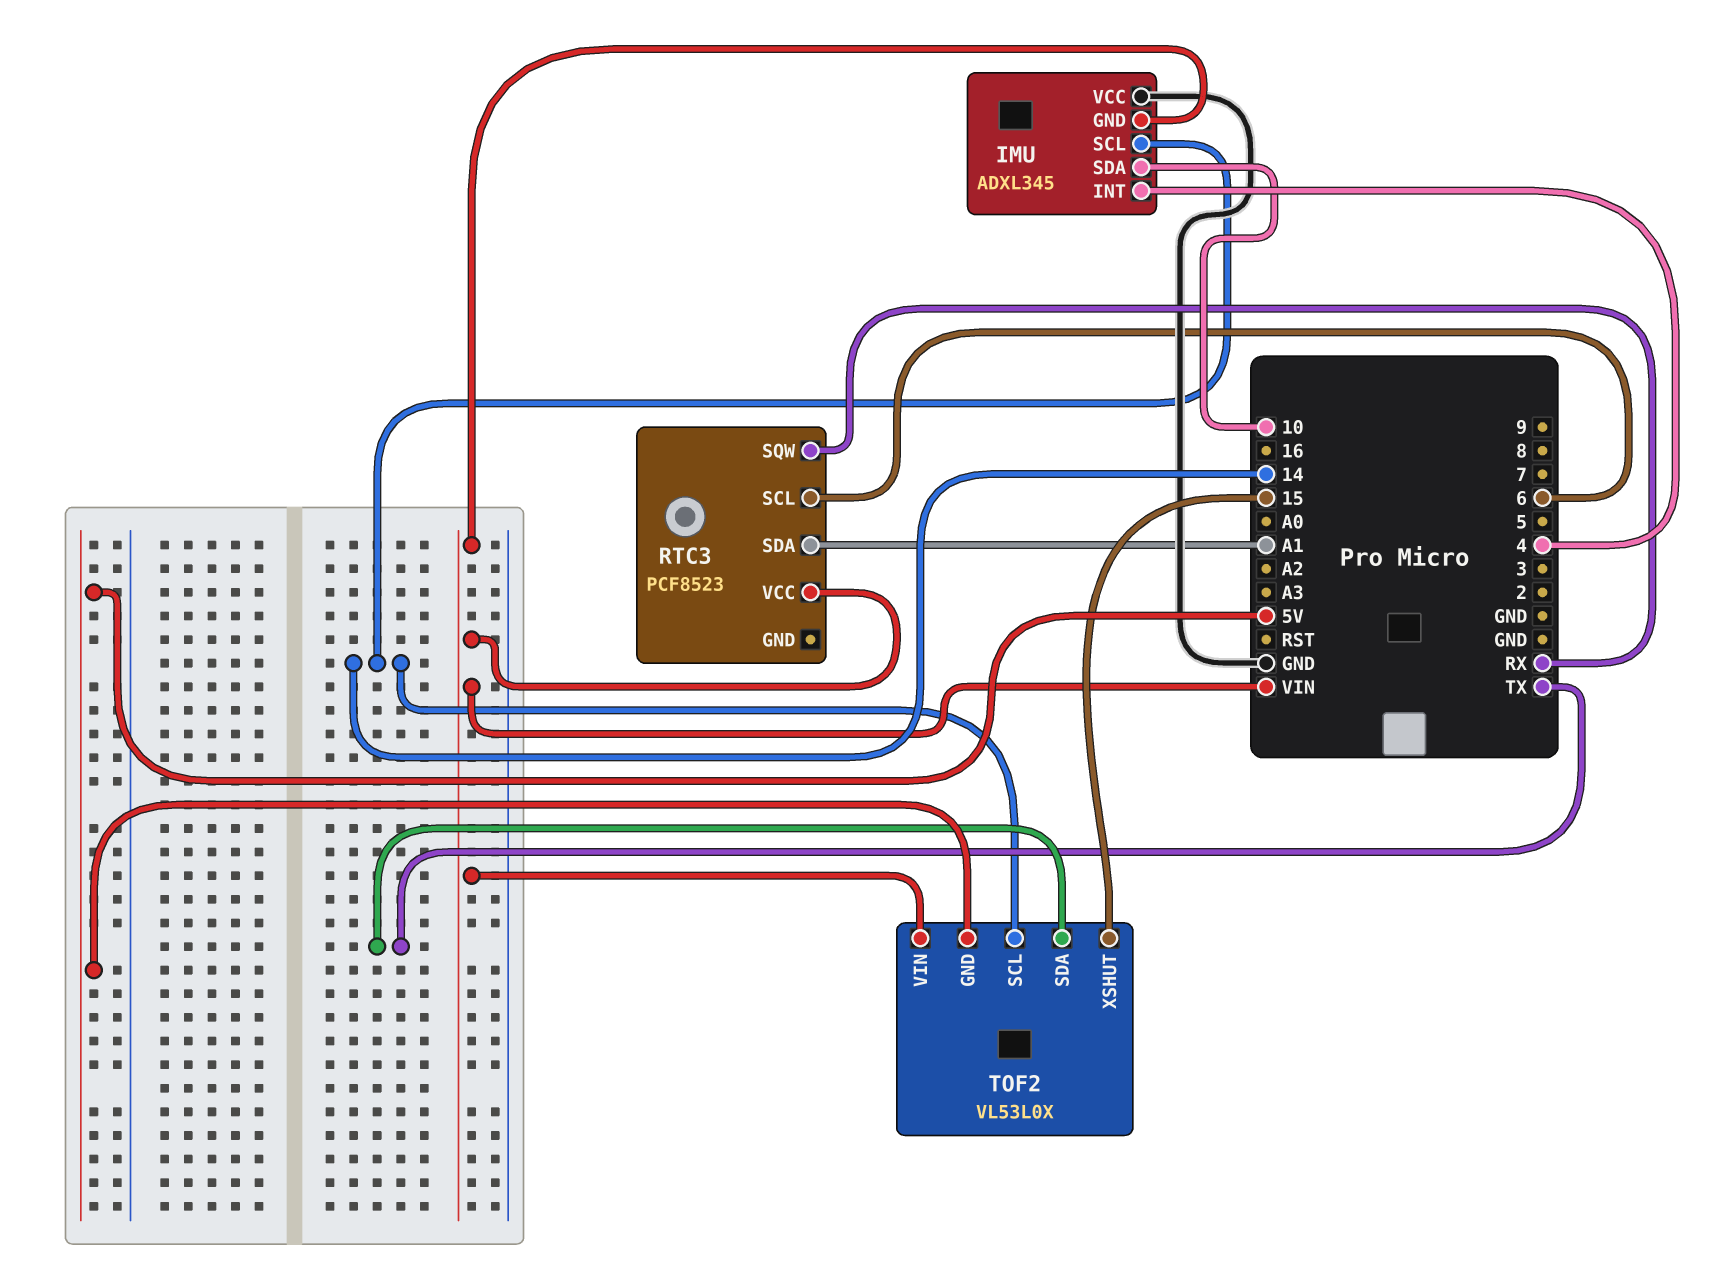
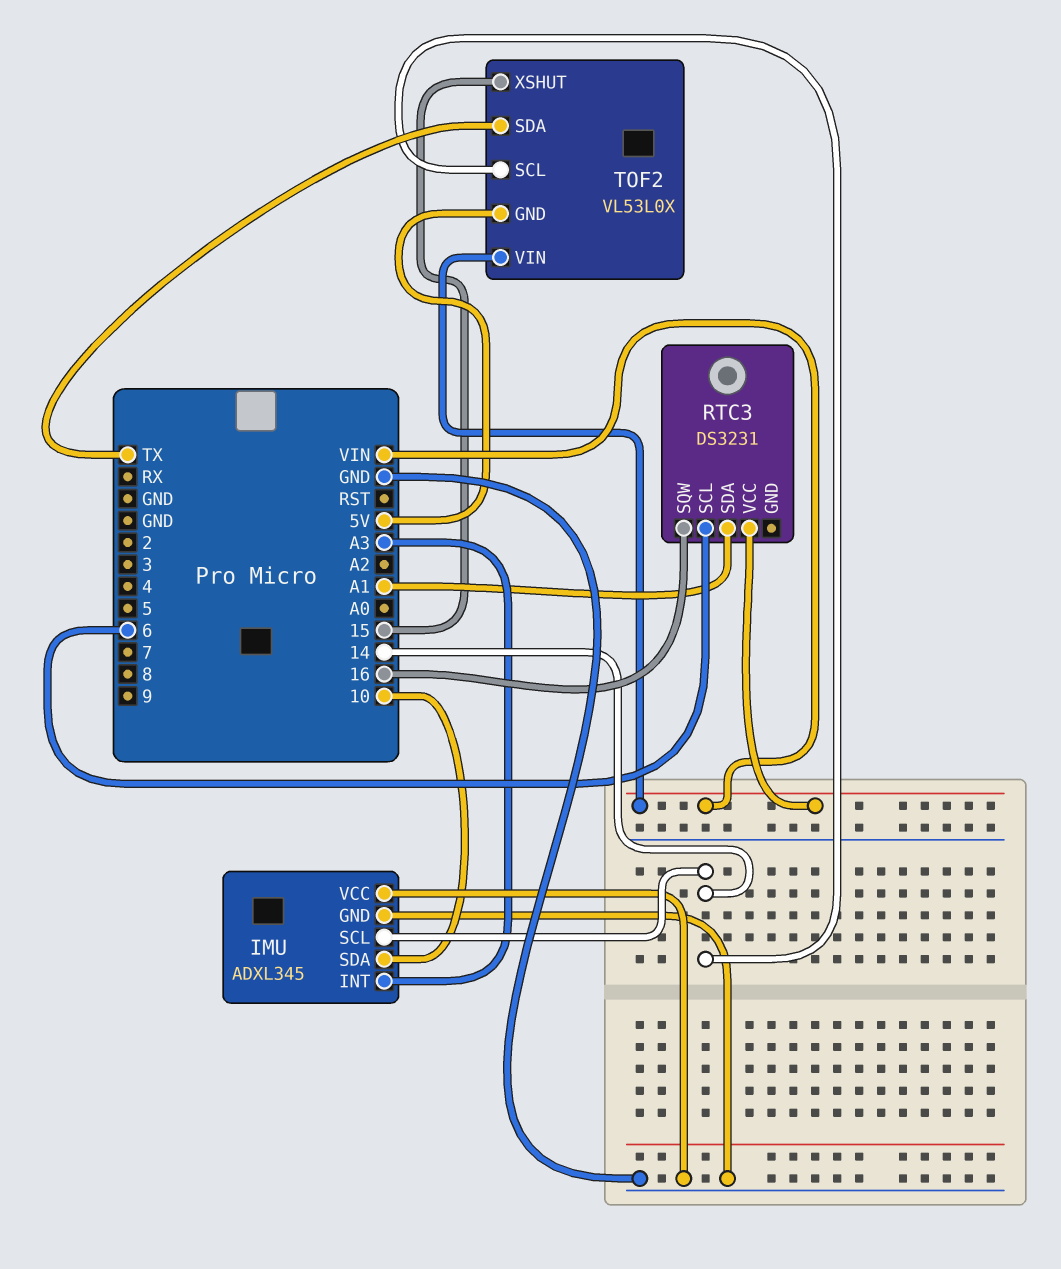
IMU pin GND: VIN -> GND
IMU pin INT: 4 -> A3
RTC3: PCF8523 -> DS3231
RTC3 pin SQW: RX -> 16

